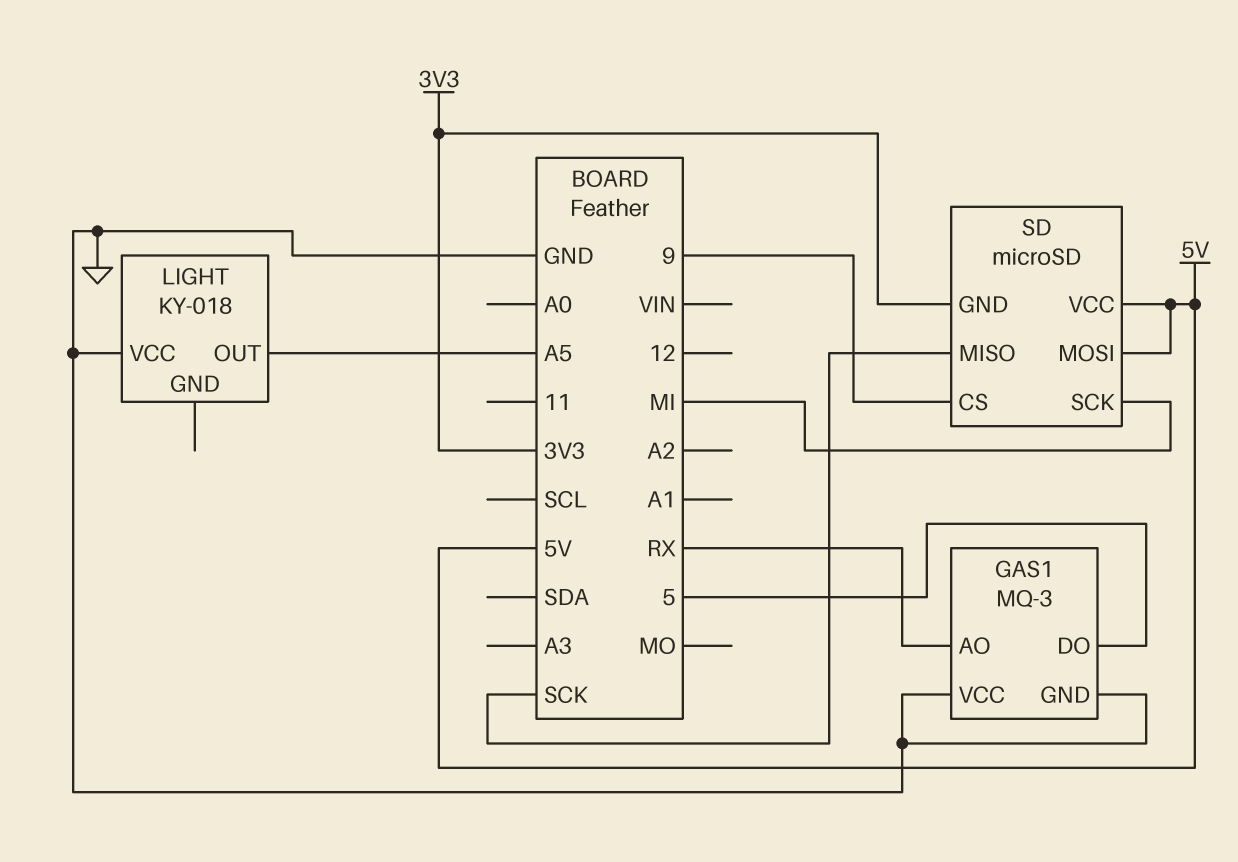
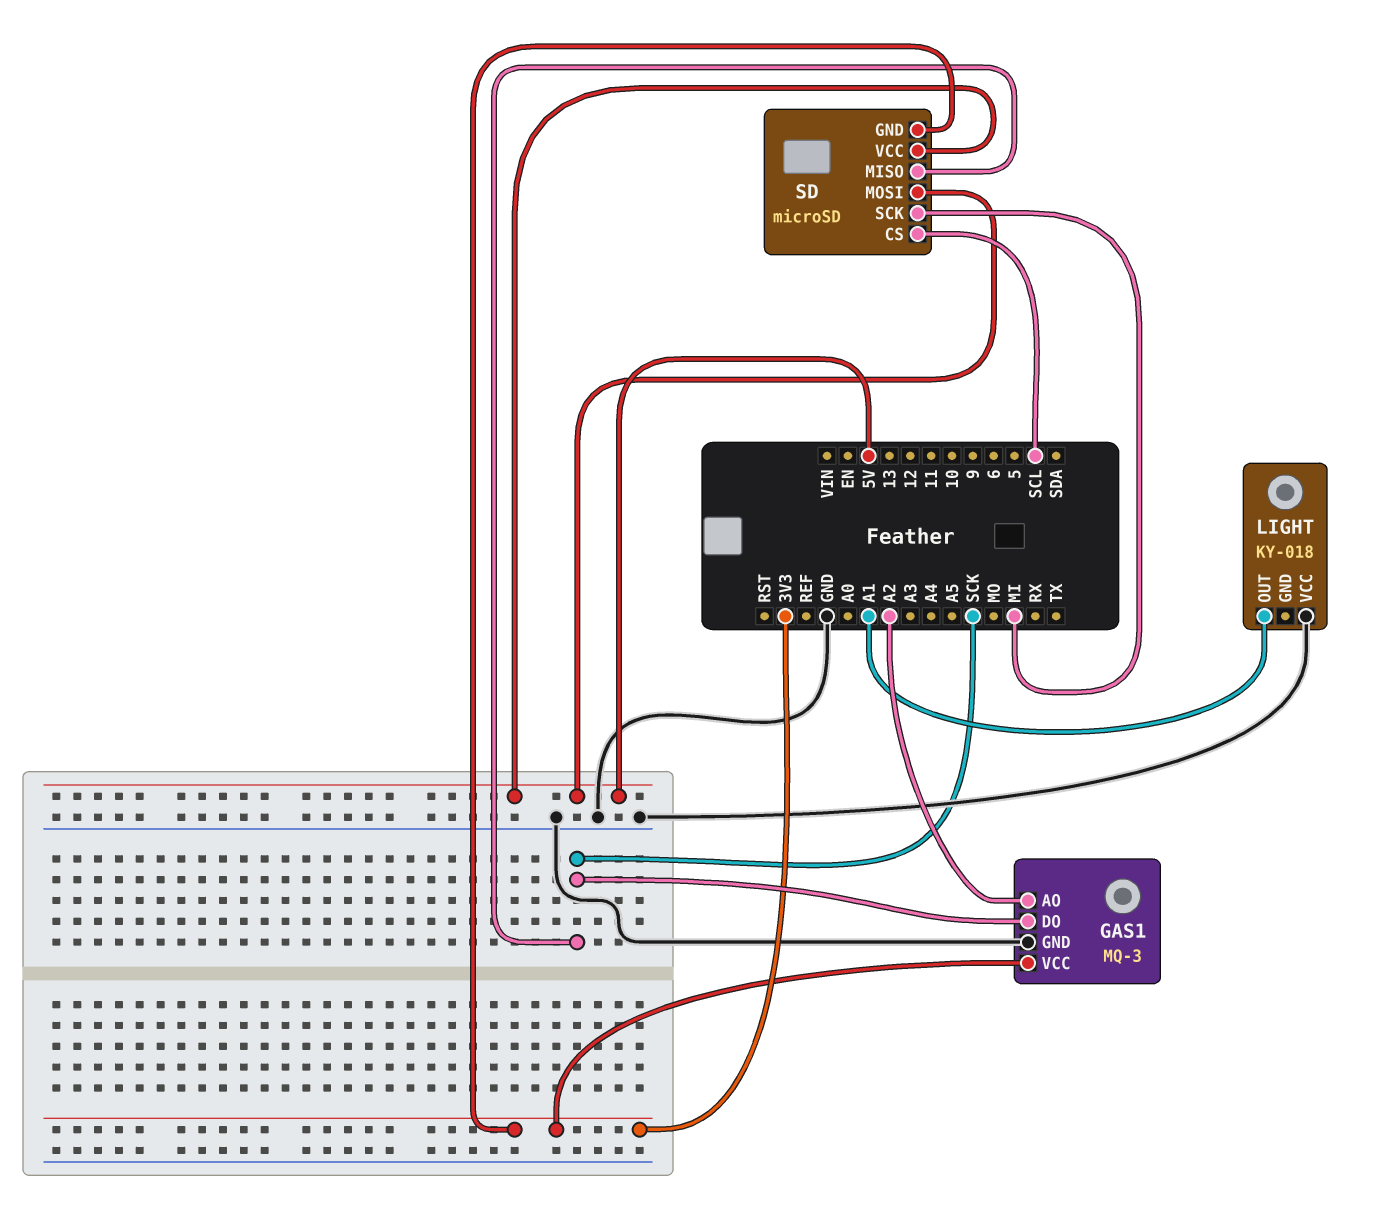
GAS1 pin AO: RX -> A2
GAS1 pin DO: 5 -> SCK
GAS1 pin VCC: GND -> 3V3
LIGHT pin OUT: A5 -> A1
SD pin CS: 9 -> SCL

